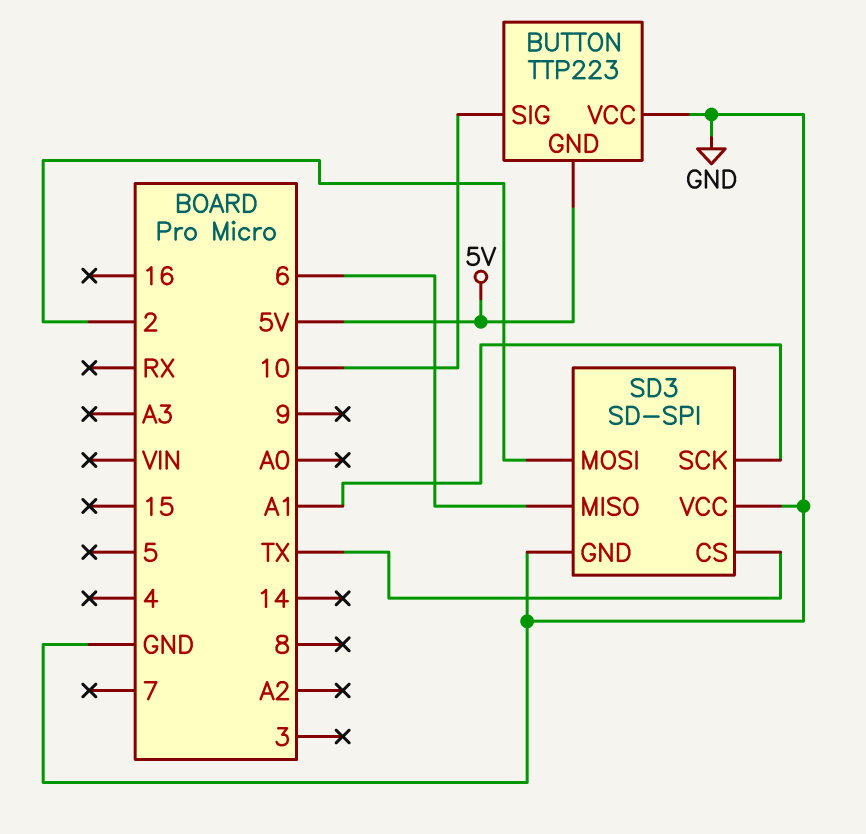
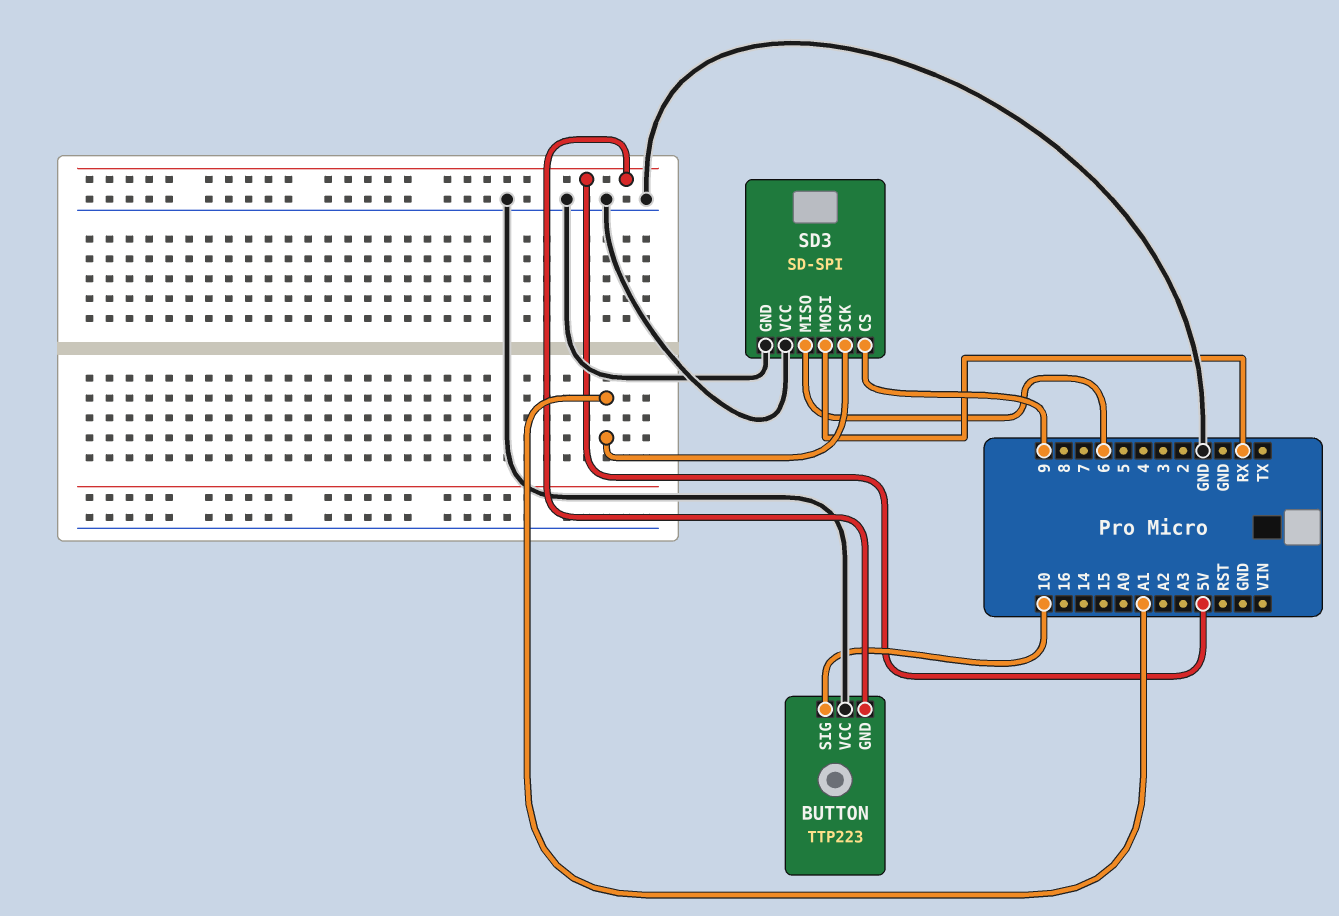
SD3 pin CS: TX -> 9
SD3 pin MOSI: 2 -> RX

